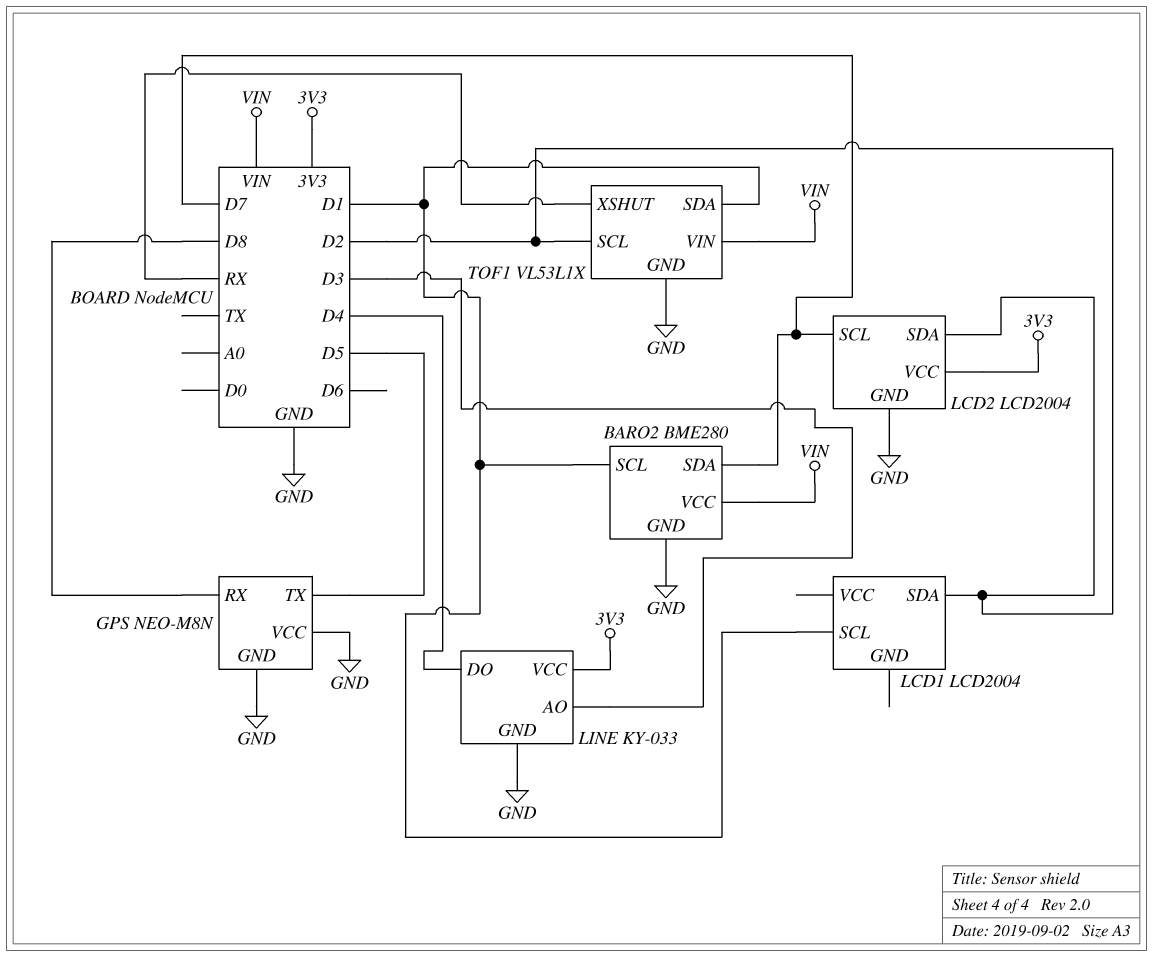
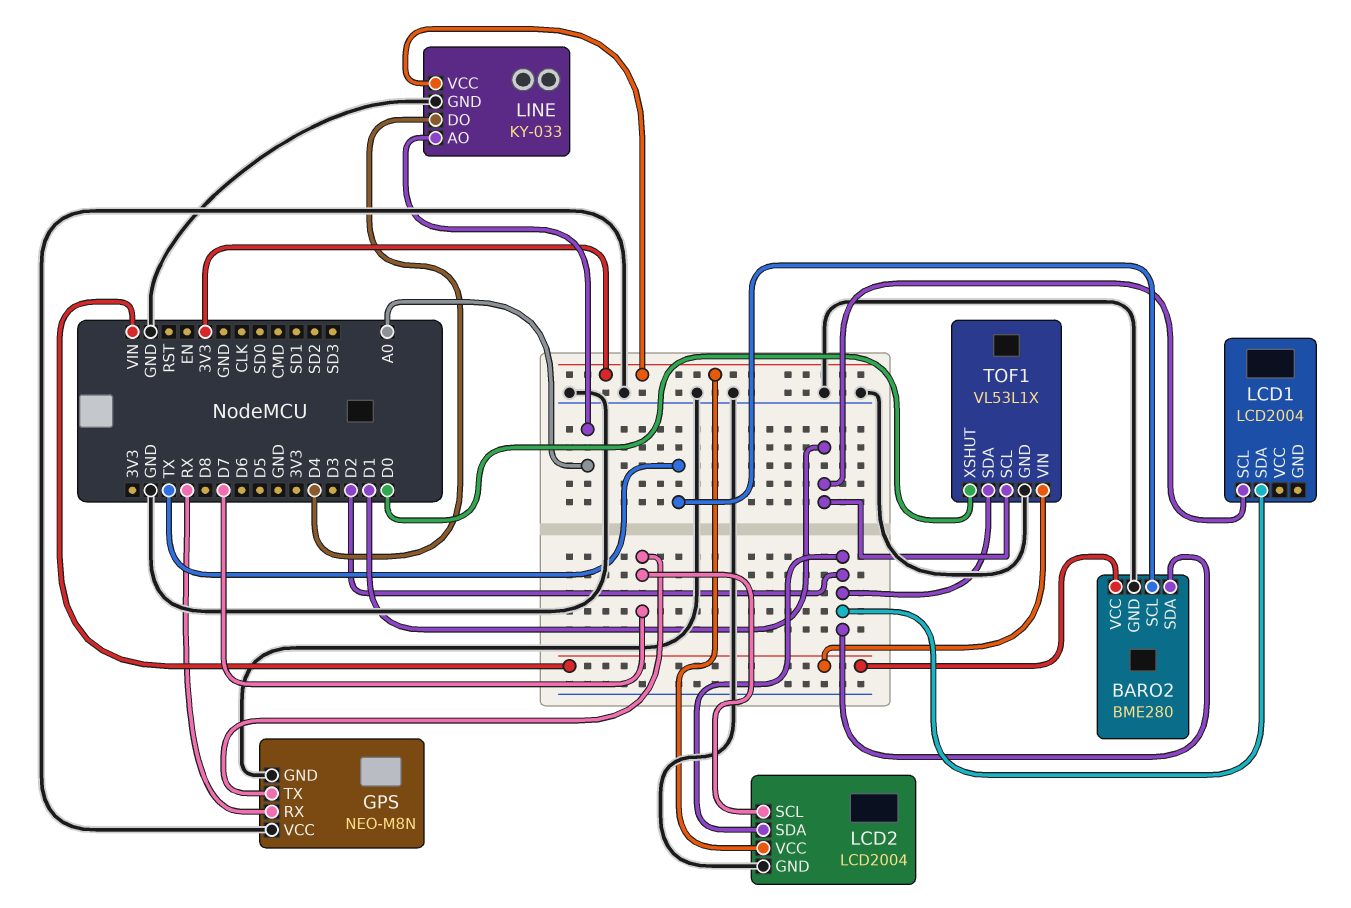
BARO2 pin SCL: D1 -> TX
BARO2 pin SDA: D7 -> D2
GPS pin RX: D8 -> RX
GPS pin TX: D5 -> D7
LINE pin AO: D3 -> A0
TOF1 pin SCL: D2 -> D1
TOF1 pin SDA: D1 -> D2
TOF1 pin XSHUT: RX -> D0

